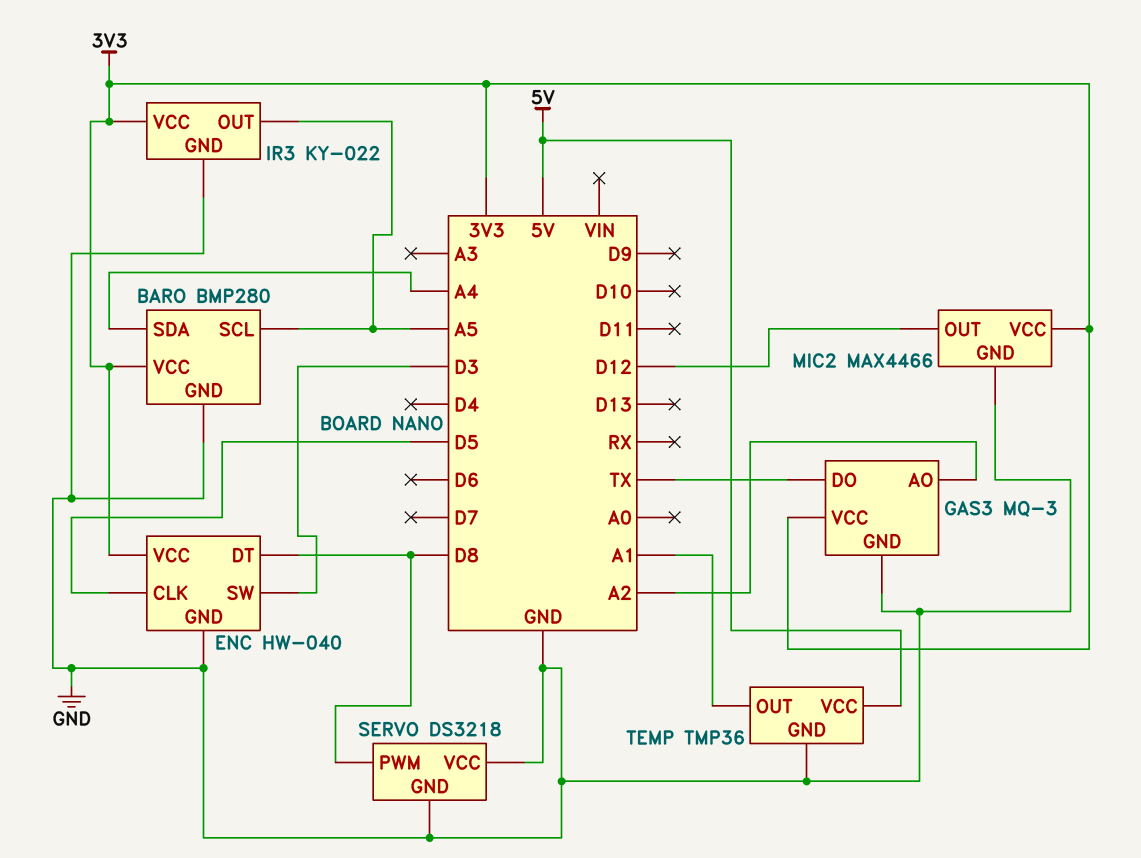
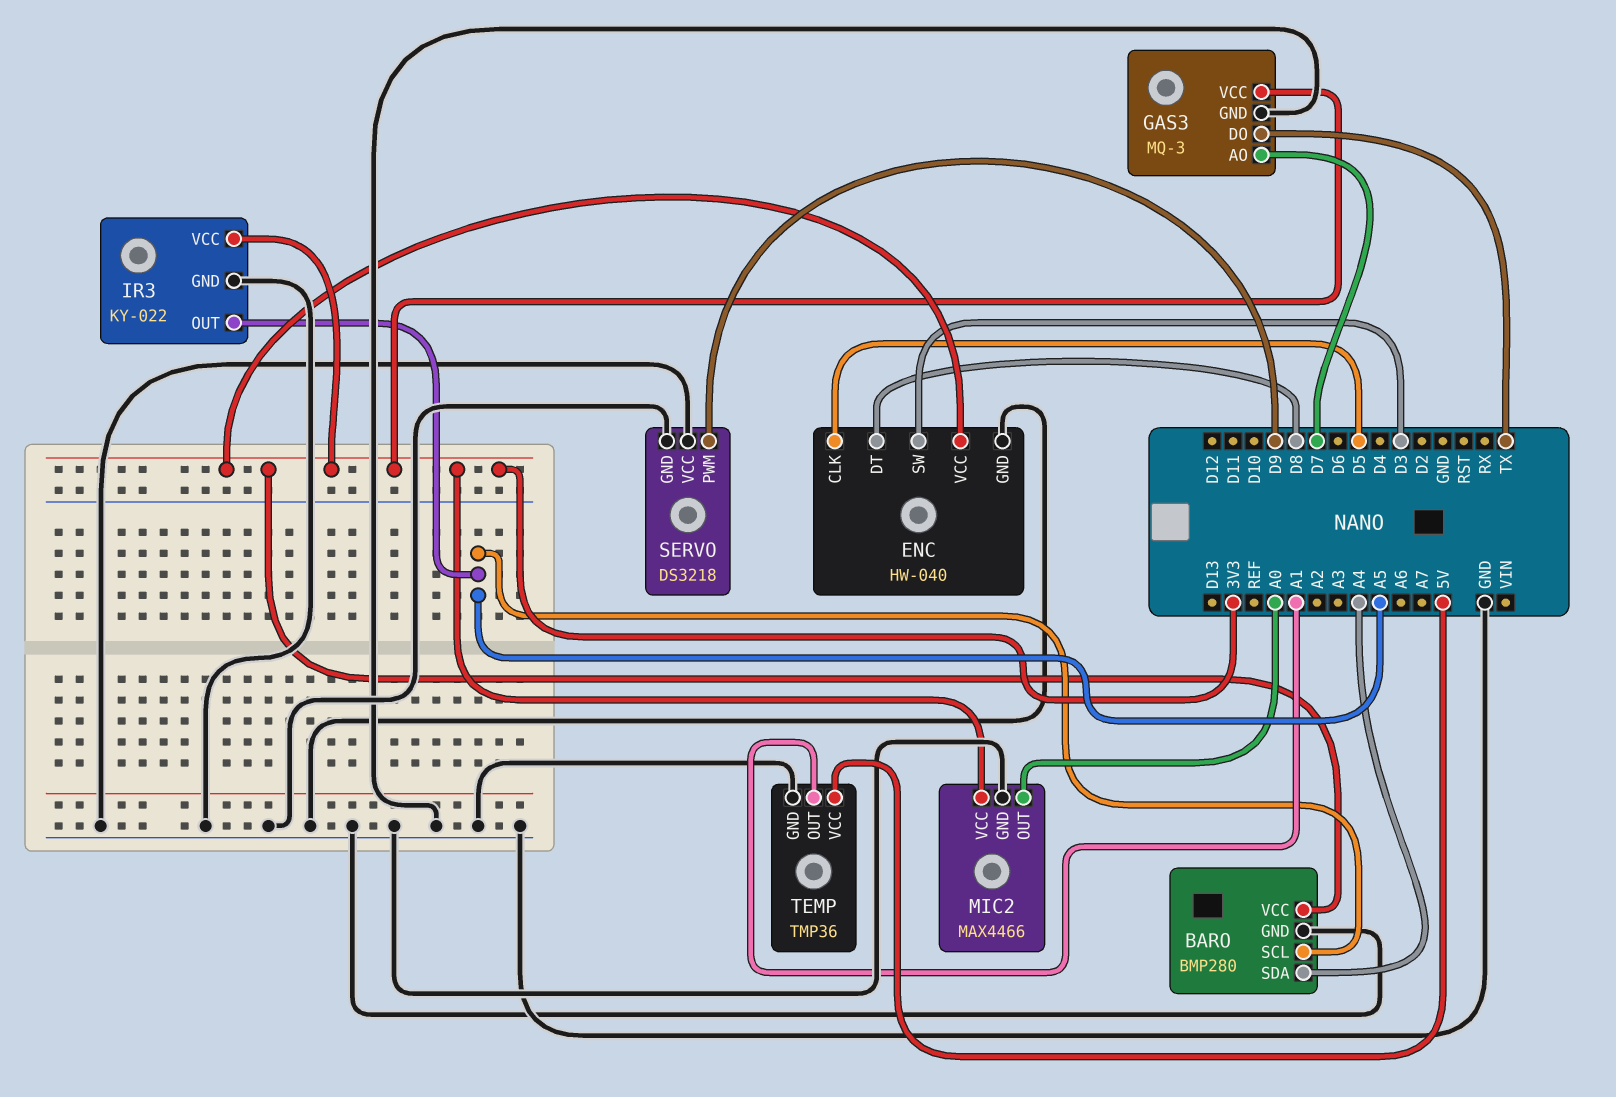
GAS3 pin AO: A2 -> D7
MIC2 pin OUT: D12 -> A0
SERVO pin PWM: D8 -> D9

